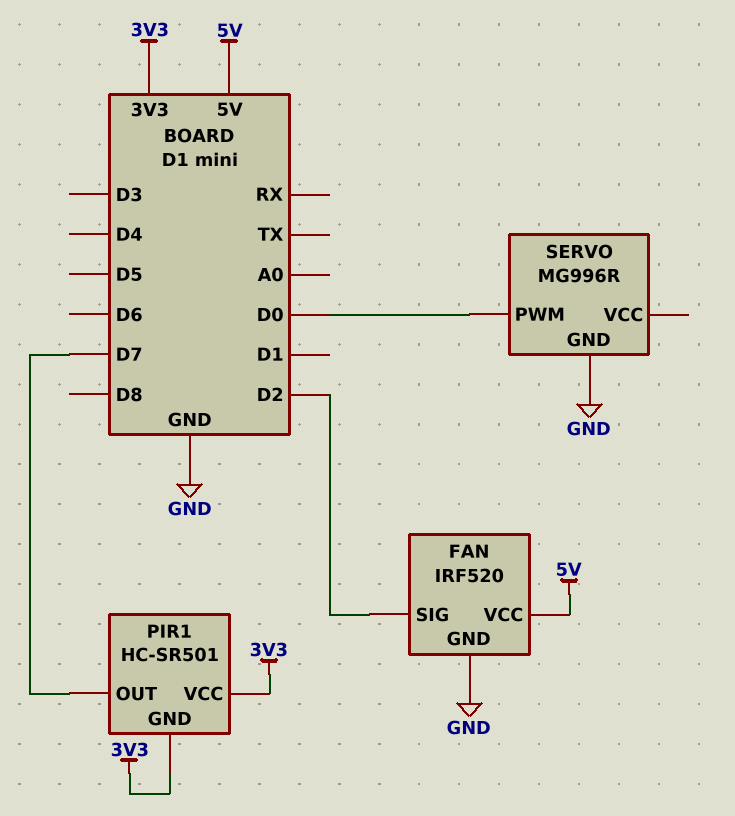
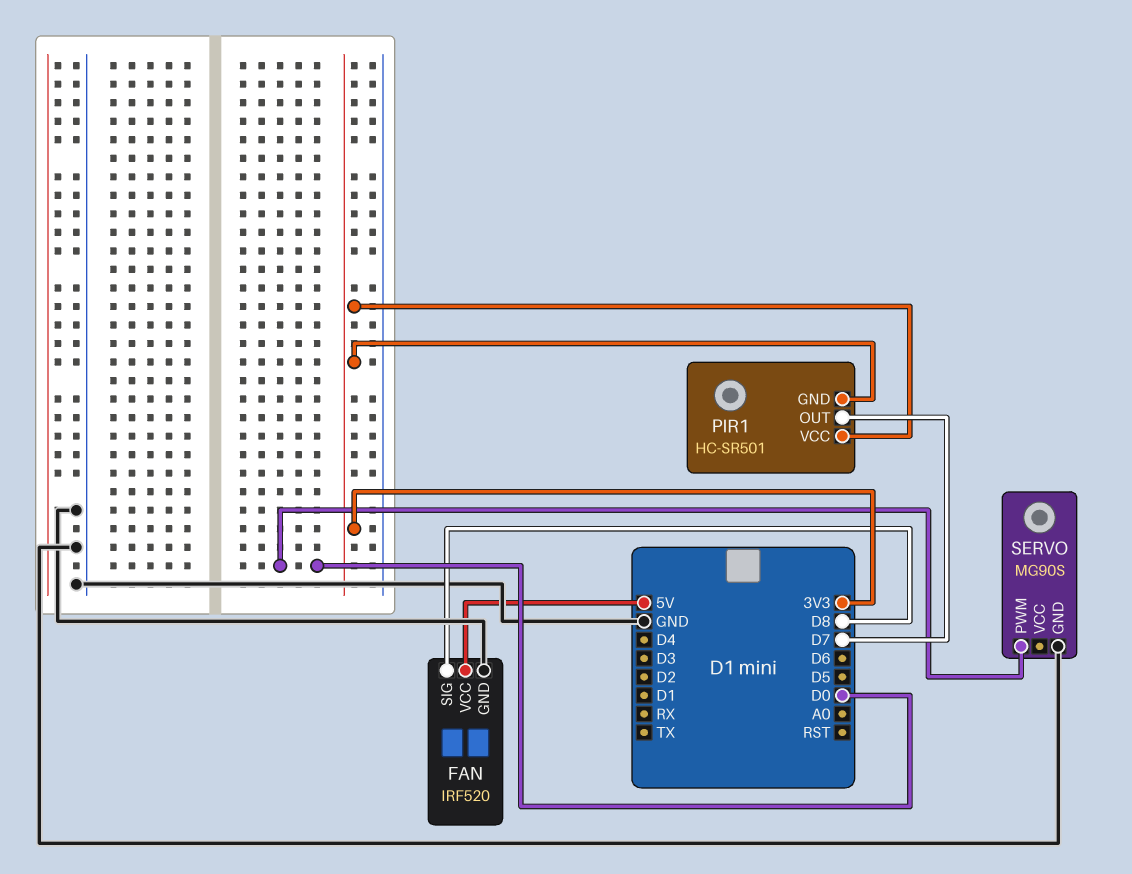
FAN pin SIG: D2 -> D8
SERVO: MG996R -> MG90S

